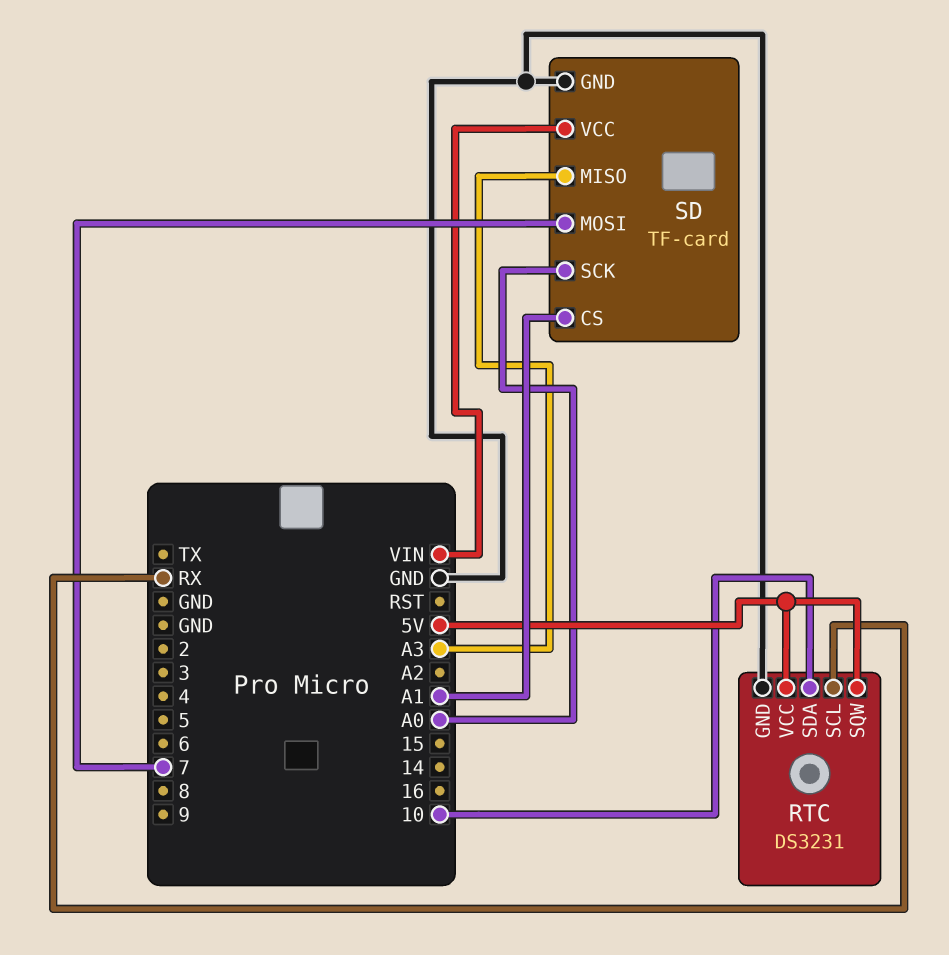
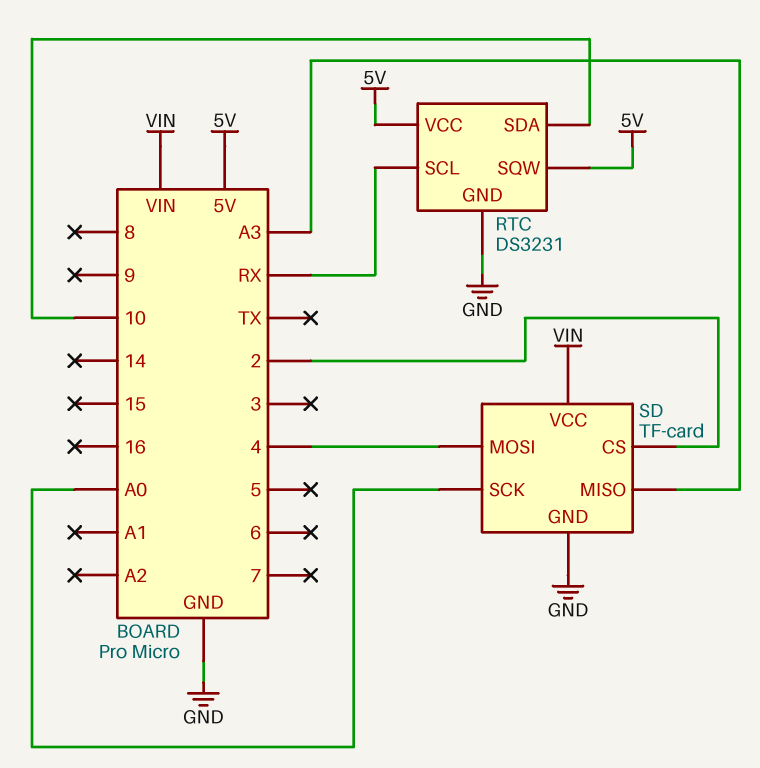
SD pin CS: A1 -> 2
SD pin MOSI: 7 -> 4

